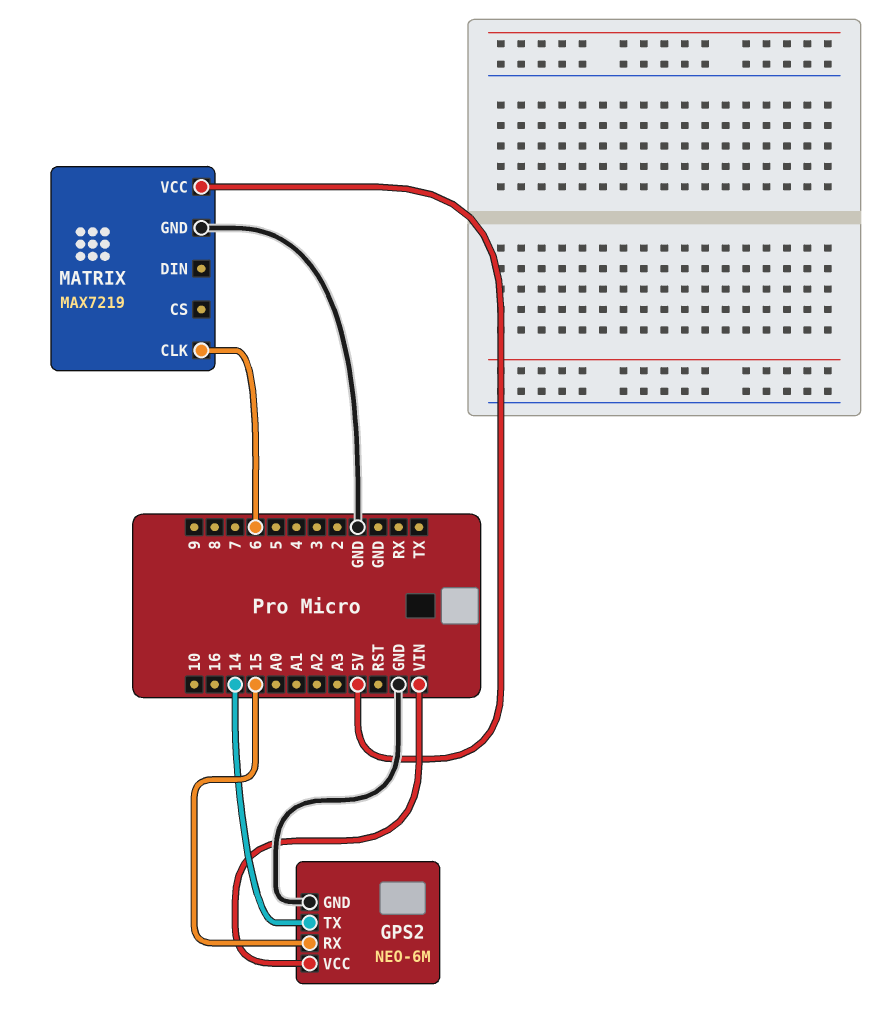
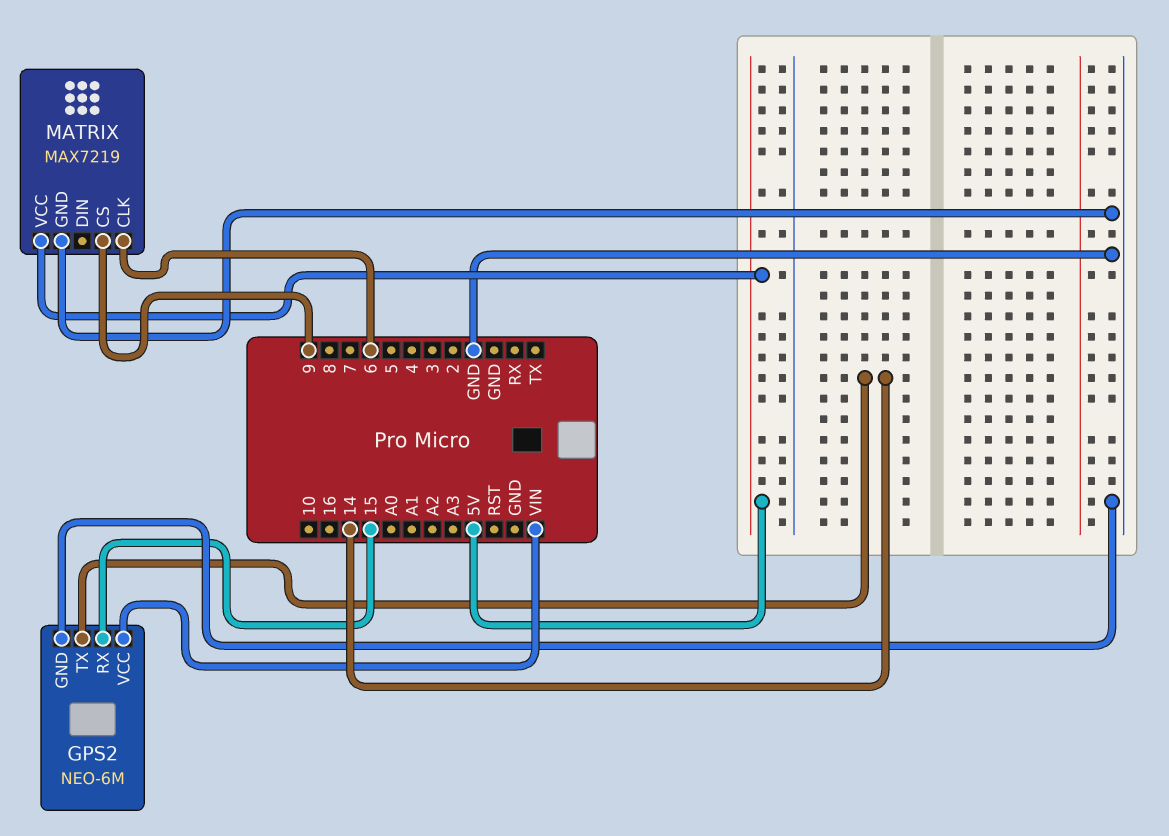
MATRIX pin CS: none -> 9

